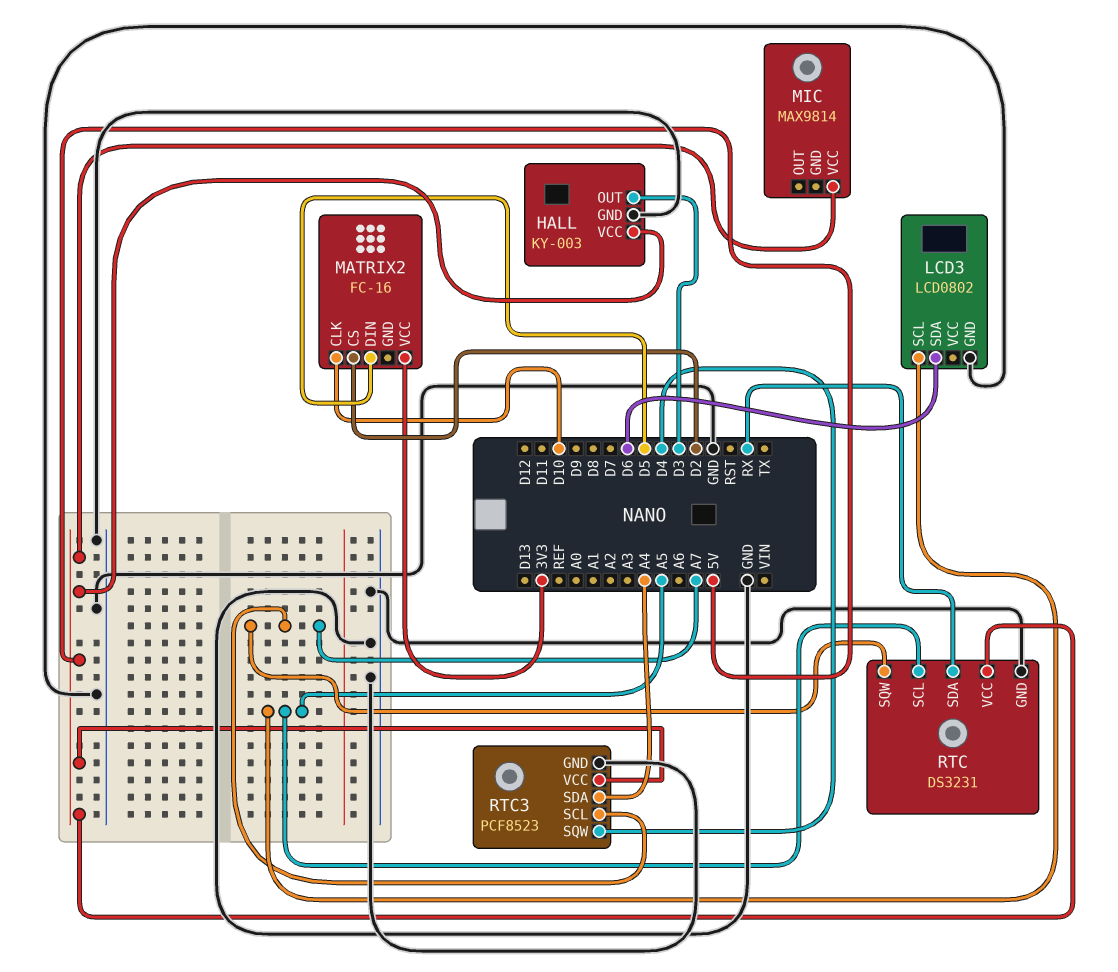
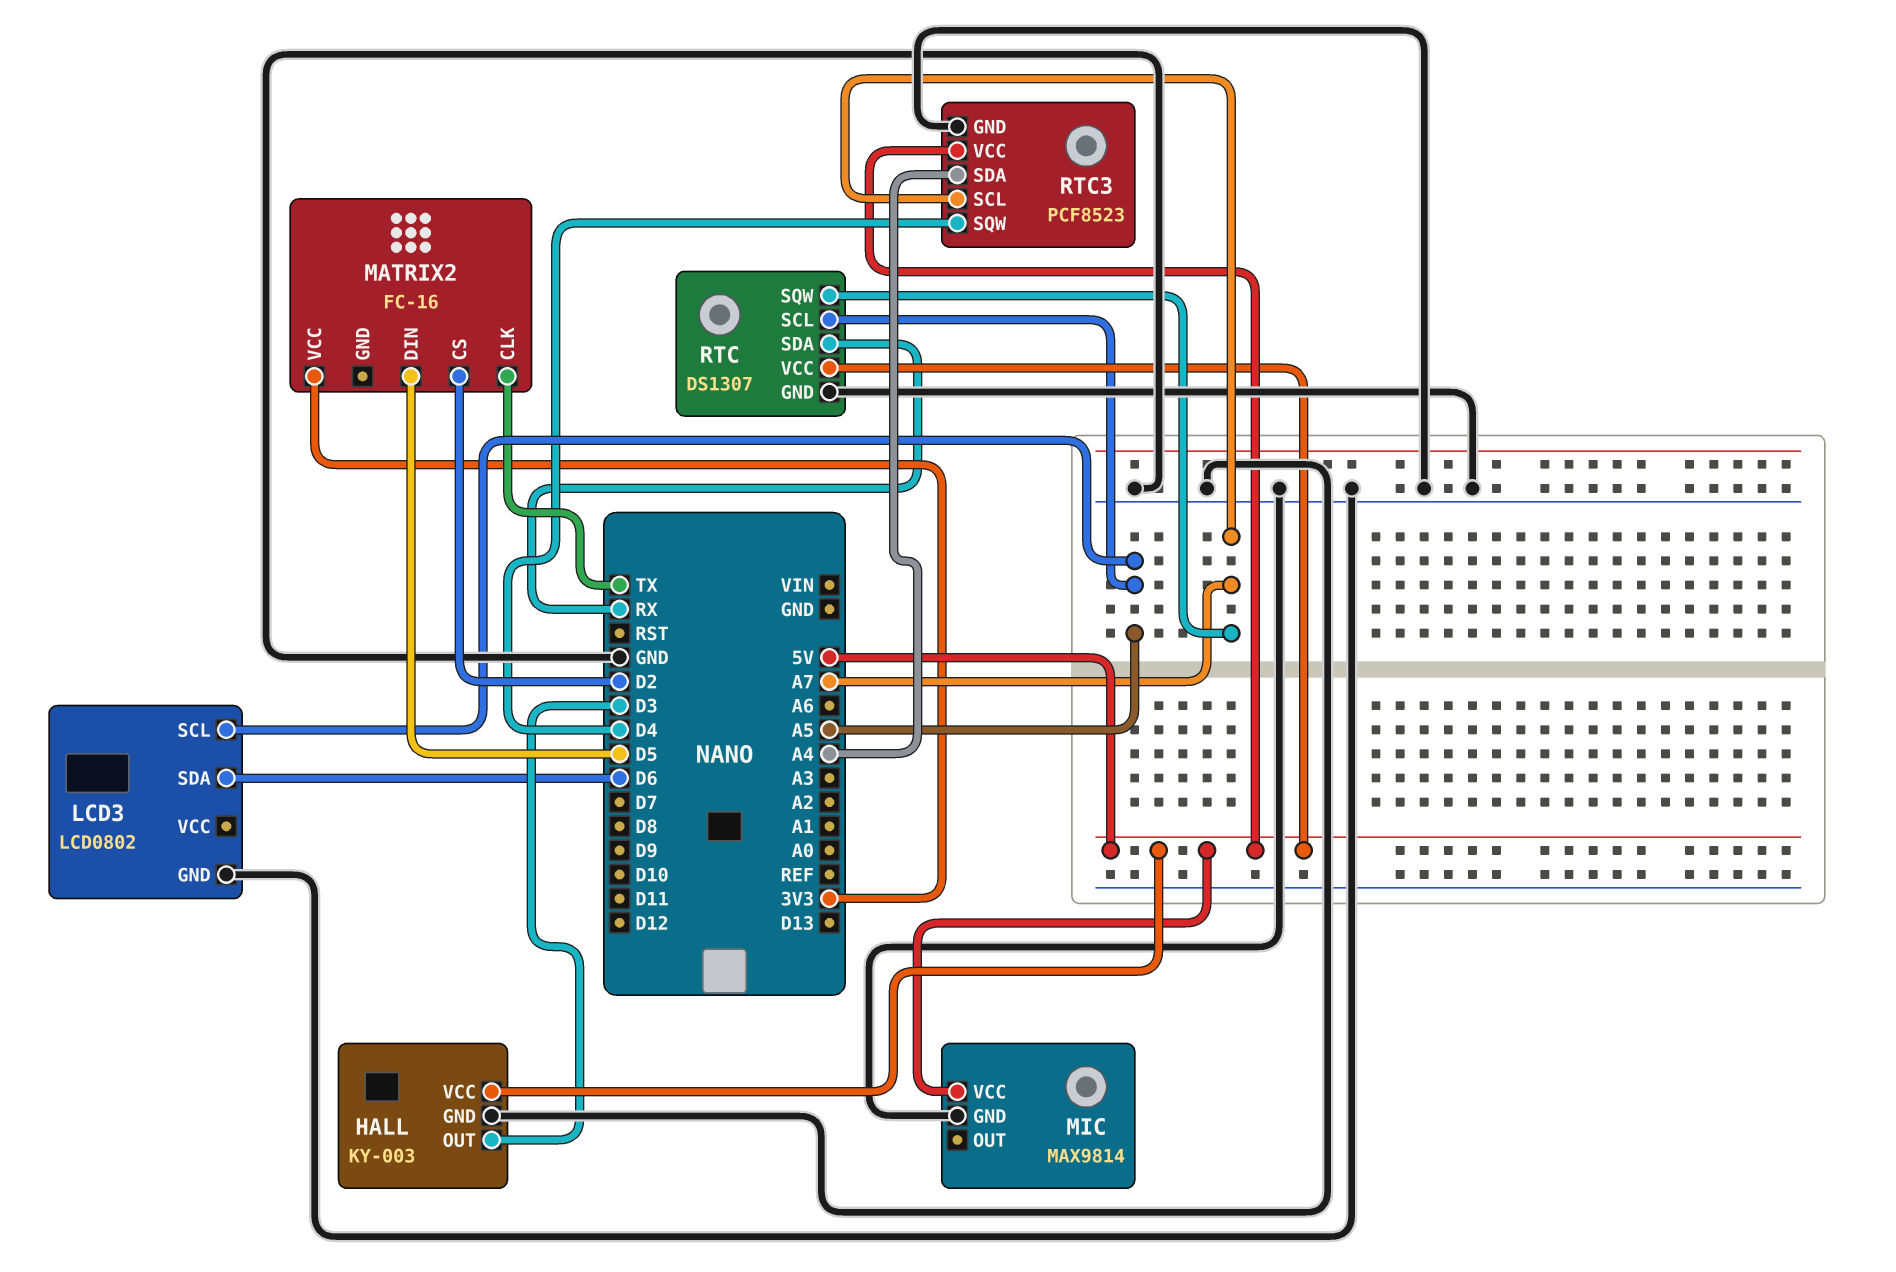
MATRIX2 pin CLK: D10 -> TX
MIC pin GND: none -> GND
RTC: DS3231 -> DS1307

